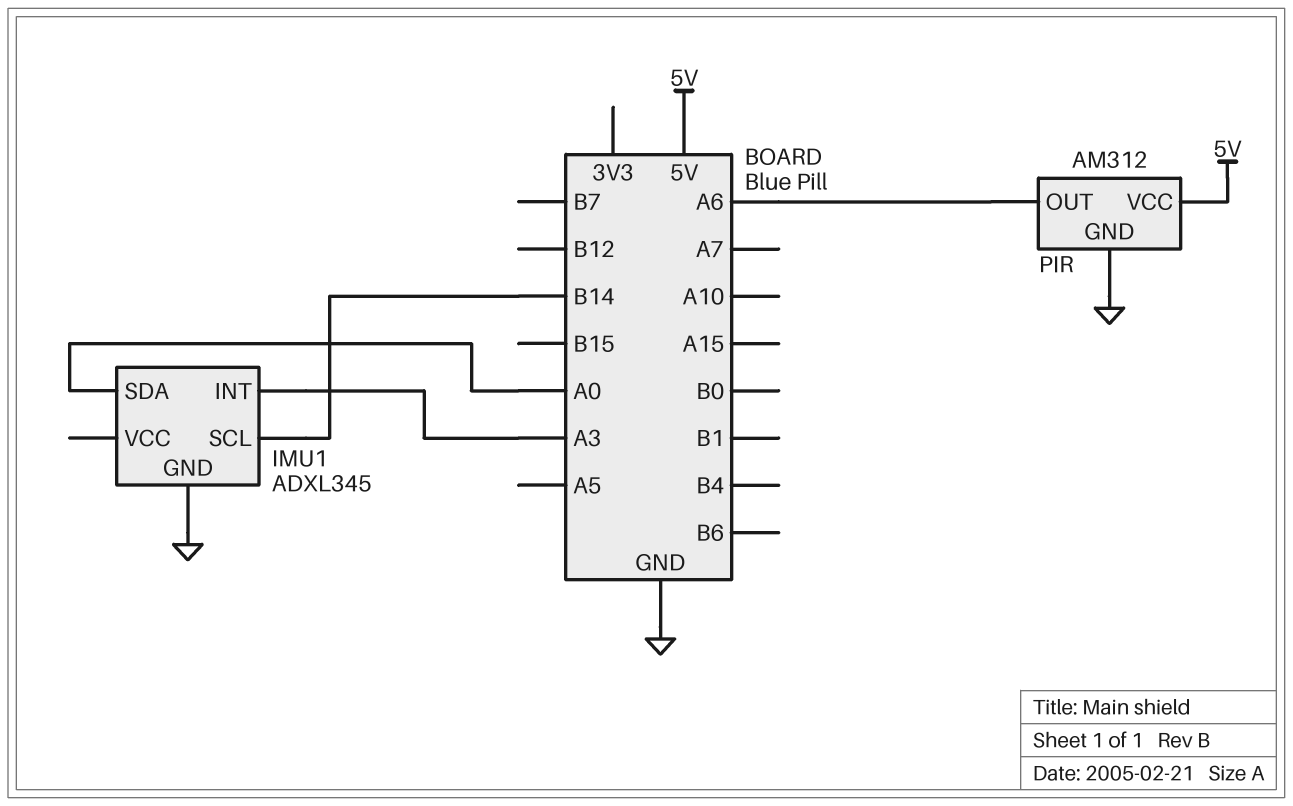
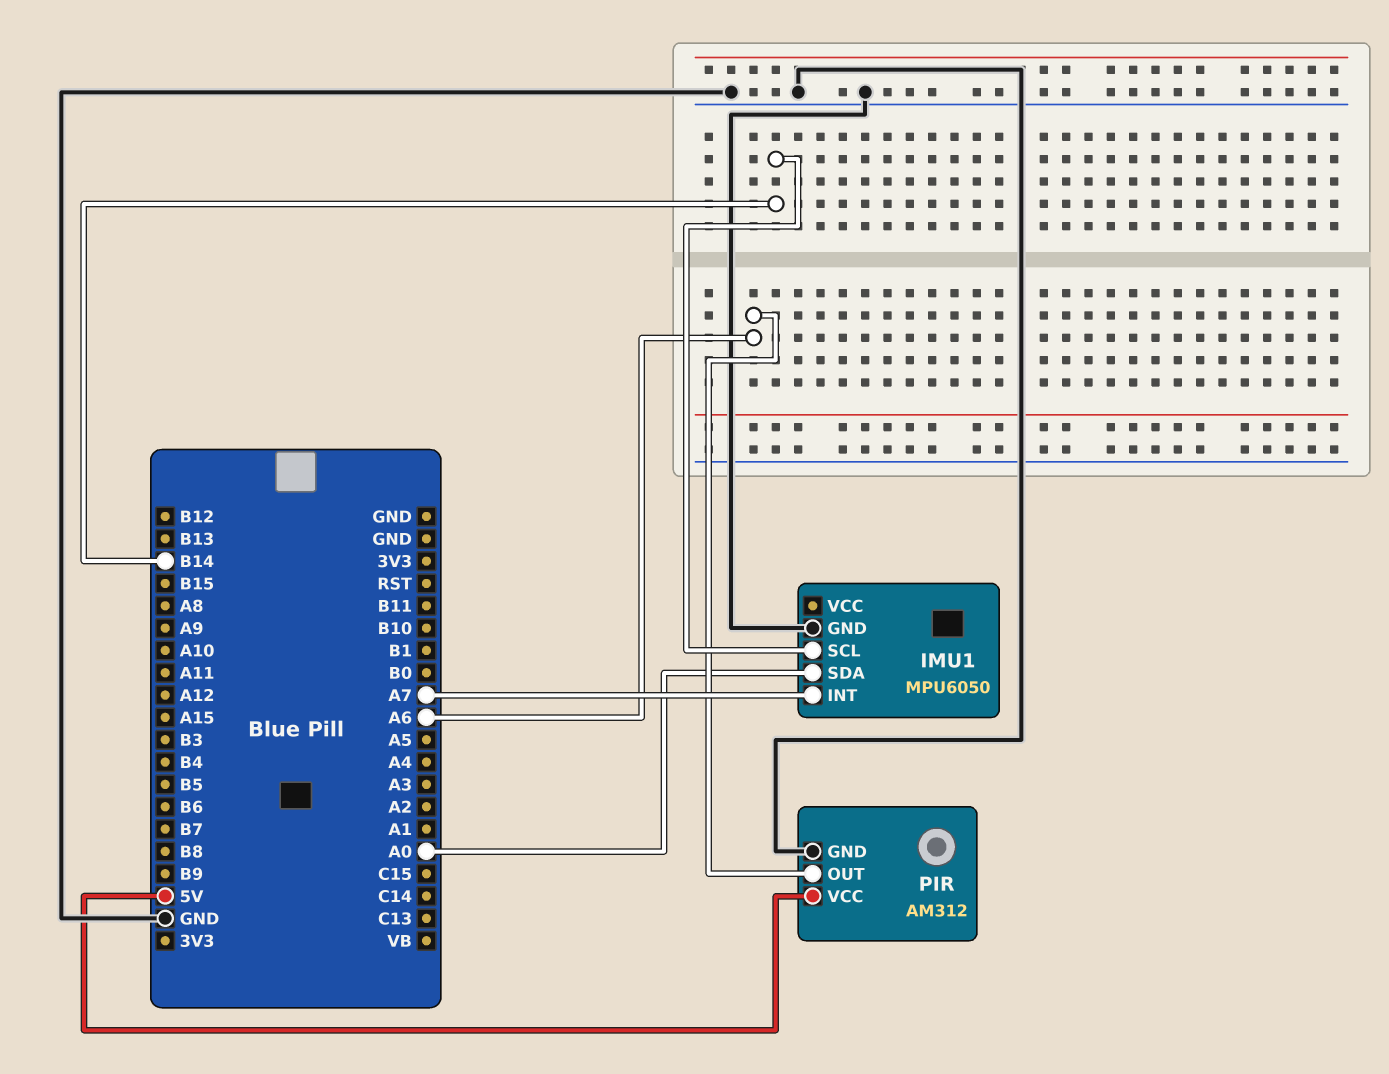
IMU1: ADXL345 -> MPU6050
IMU1 pin INT: A3 -> A7

